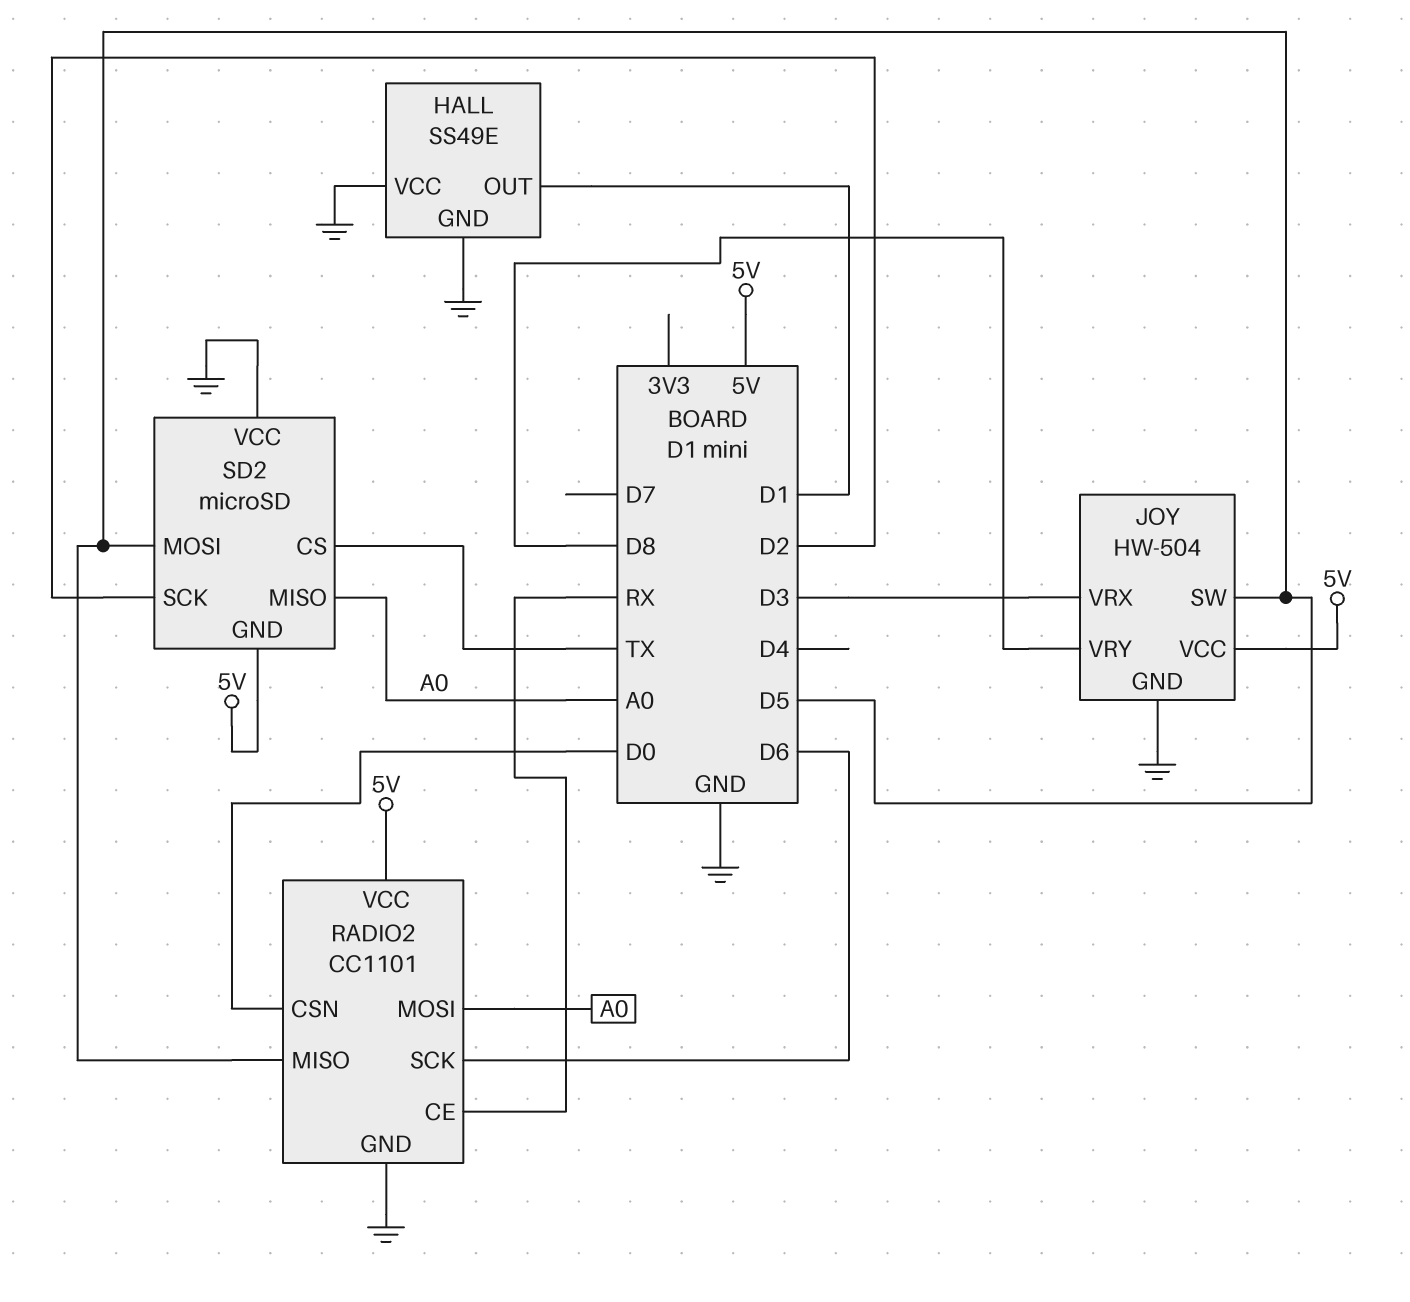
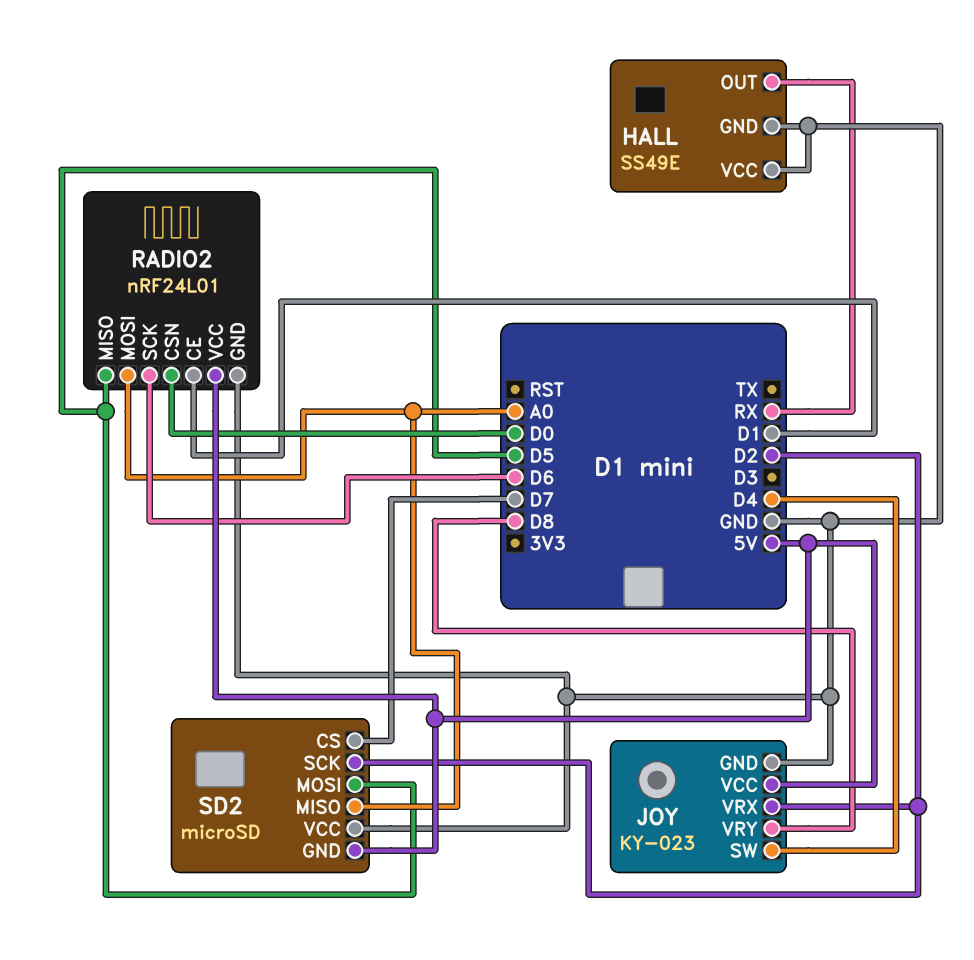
HALL pin OUT: D1 -> RX
JOY: HW-504 -> KY-023
JOY pin SW: D5 -> D4
JOY pin VRX: D3 -> D2
RADIO2: CC1101 -> nRF24L01
RADIO2 pin CE: RX -> D1
SD2 pin CS: TX -> D7

